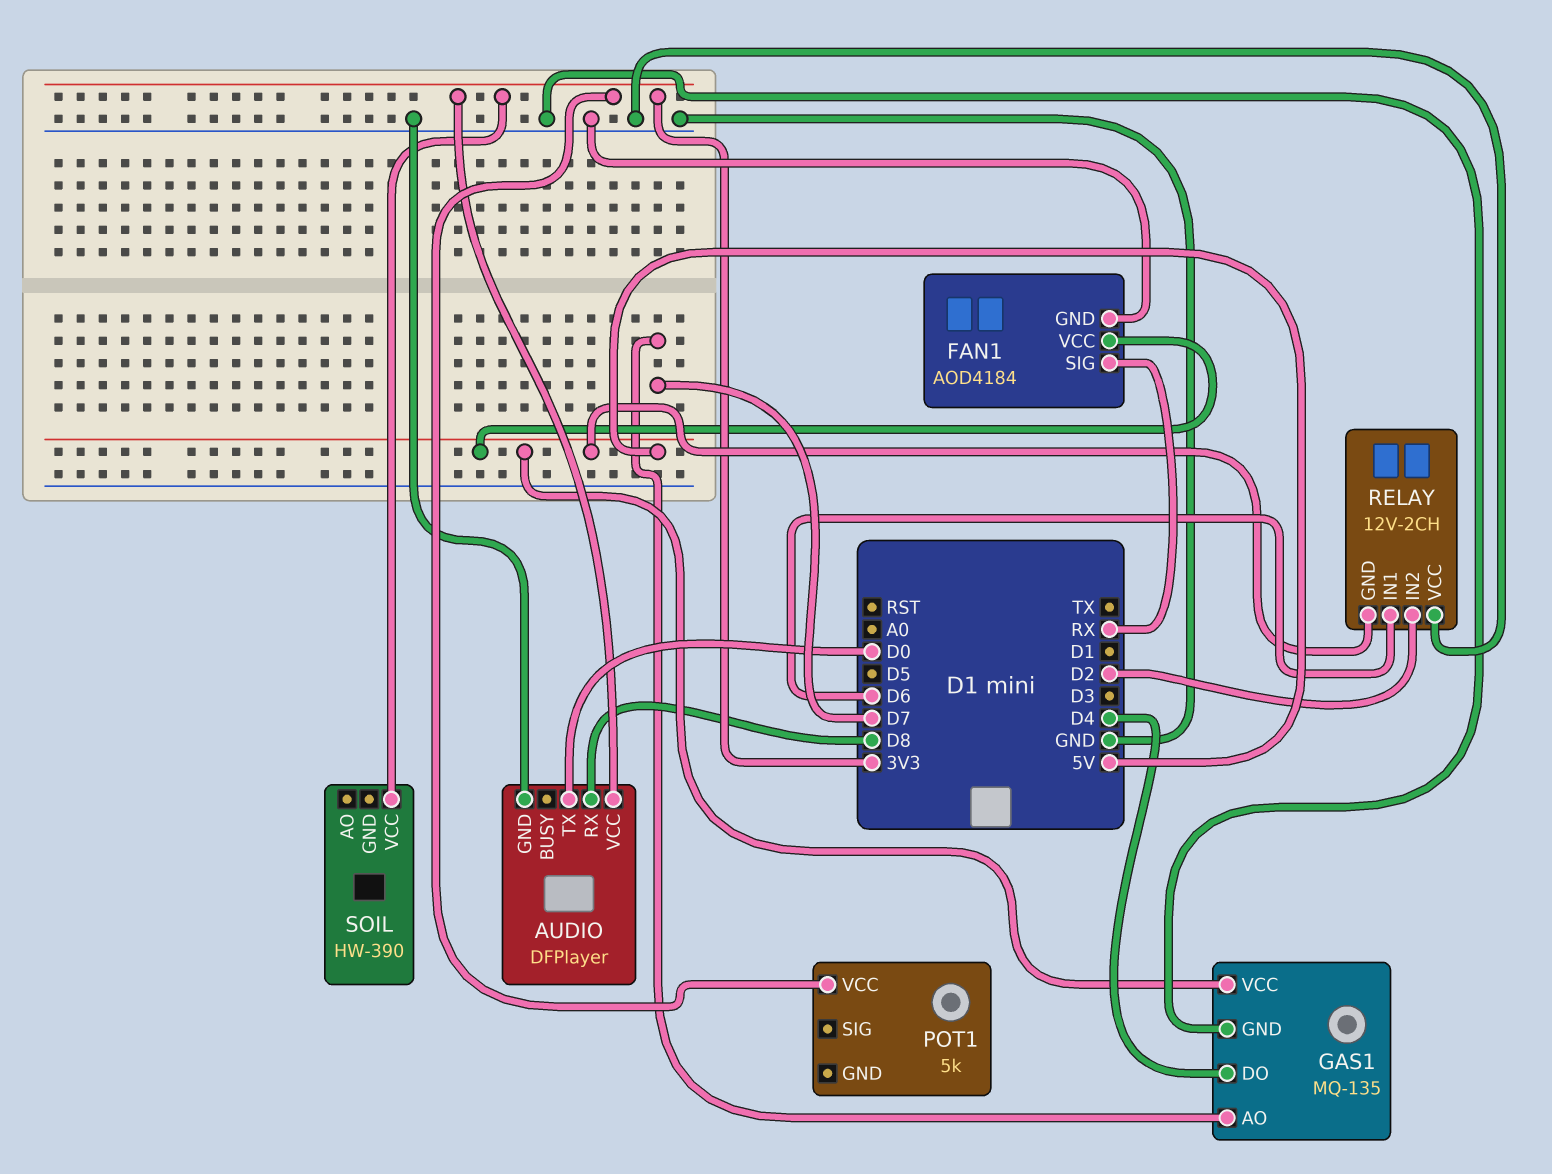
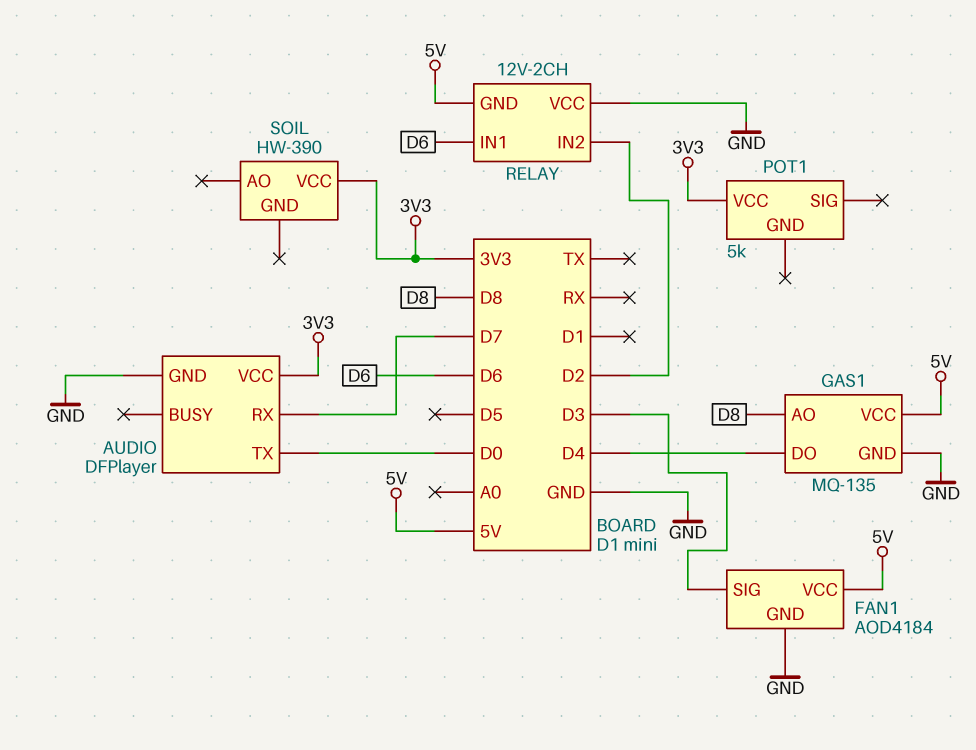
AUDIO pin RX: D8 -> D7
FAN1 pin SIG: RX -> D3
GAS1 pin AO: D7 -> D8

